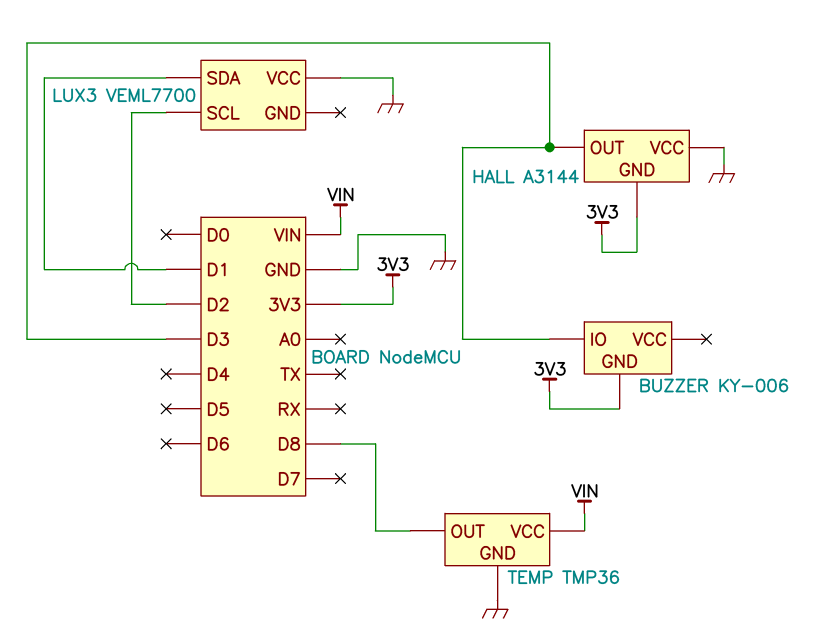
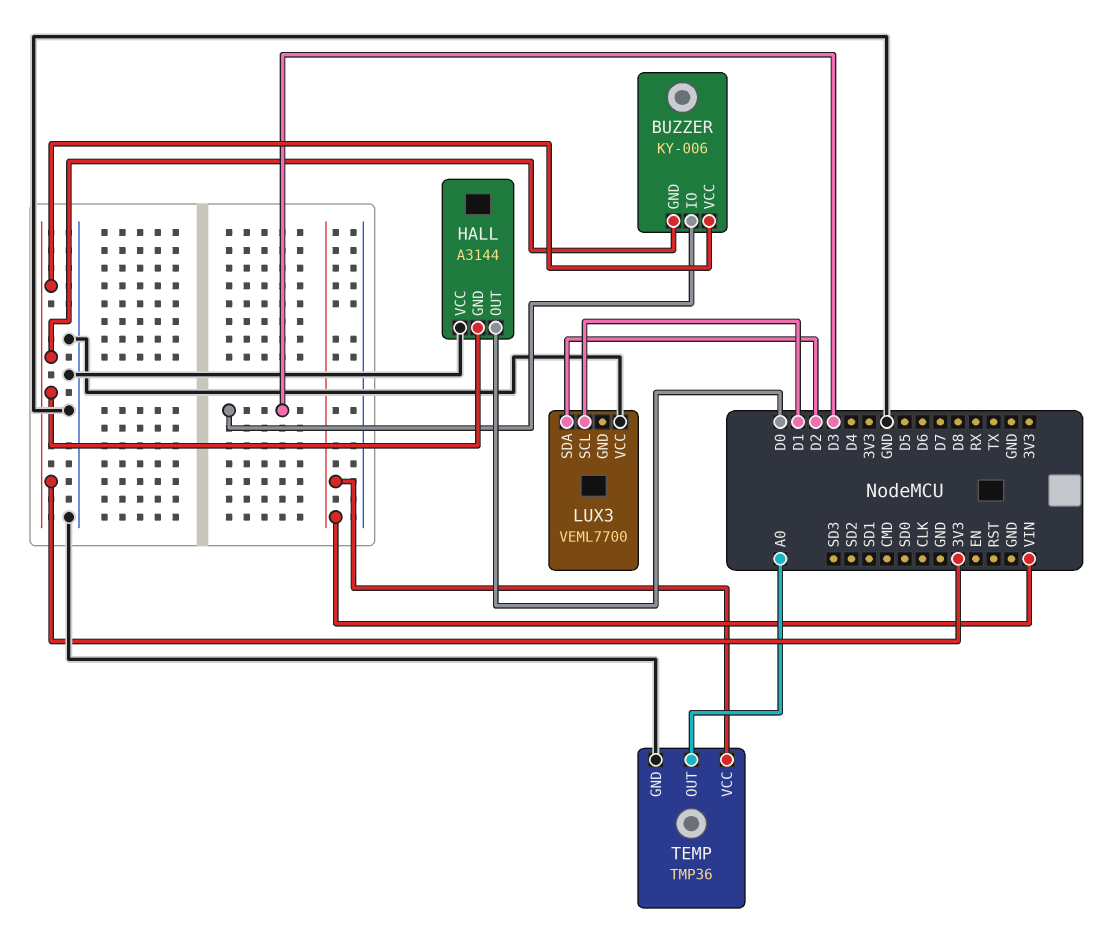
BUZZER pin VCC: none -> 3V3
HALL pin OUT: D3 -> D0
LUX3 pin SCL: D2 -> D1
LUX3 pin SDA: D1 -> D2
TEMP pin OUT: D8 -> A0

